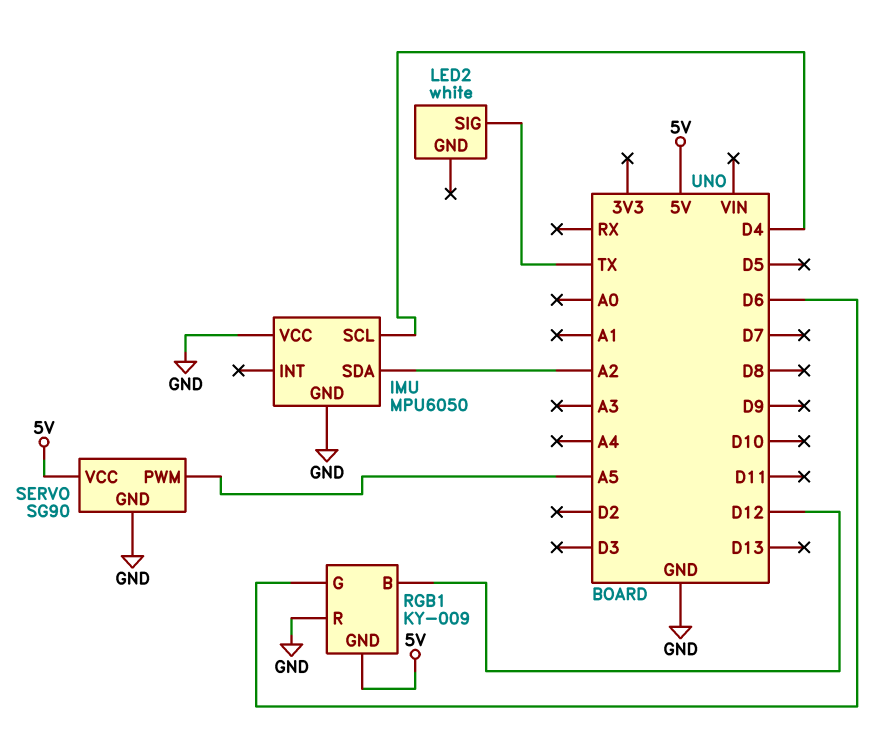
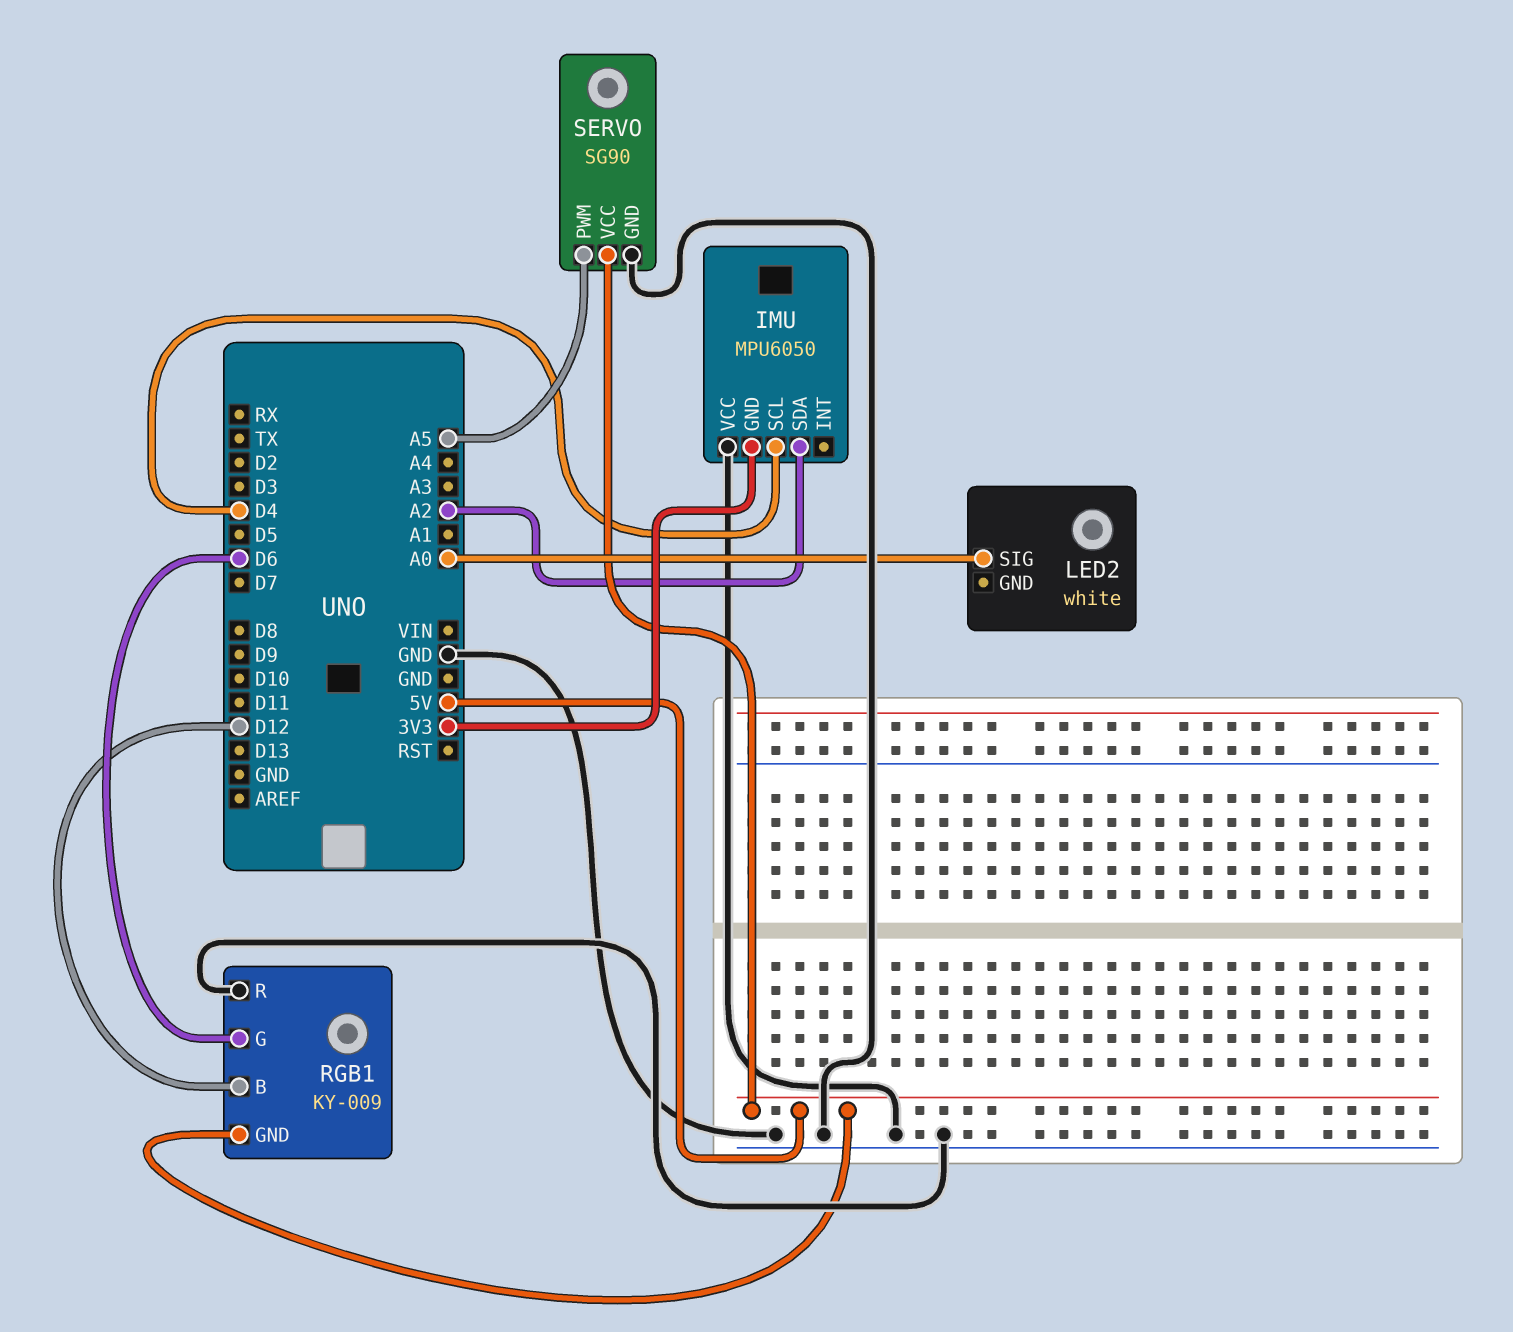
IMU pin GND: GND -> 3V3
LED2 pin SIG: TX -> A0

